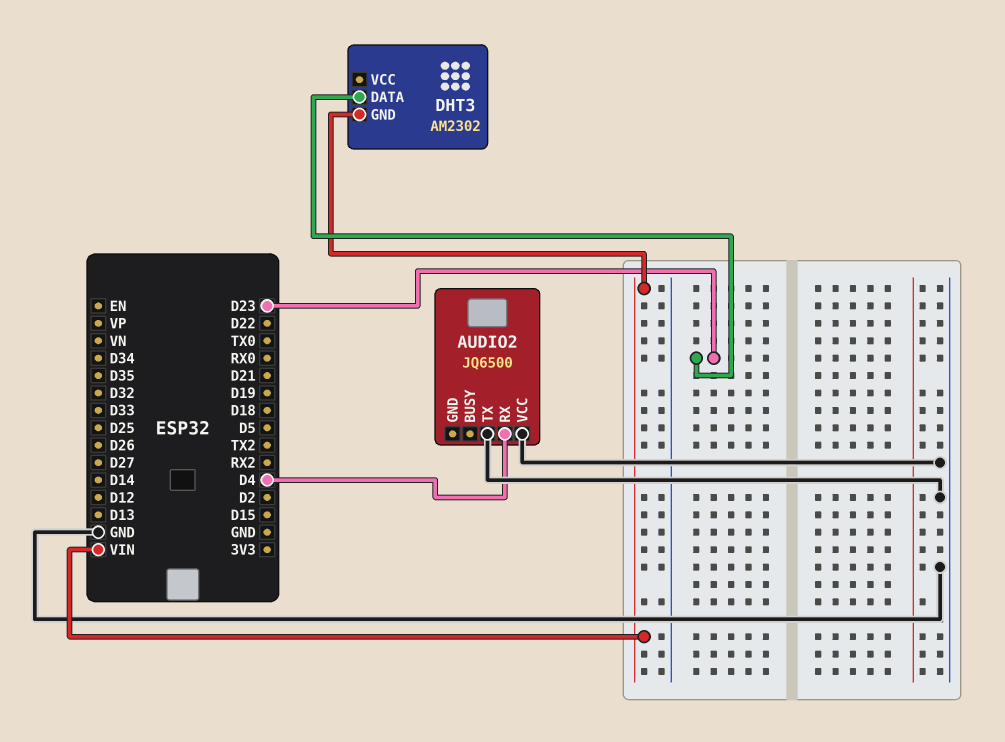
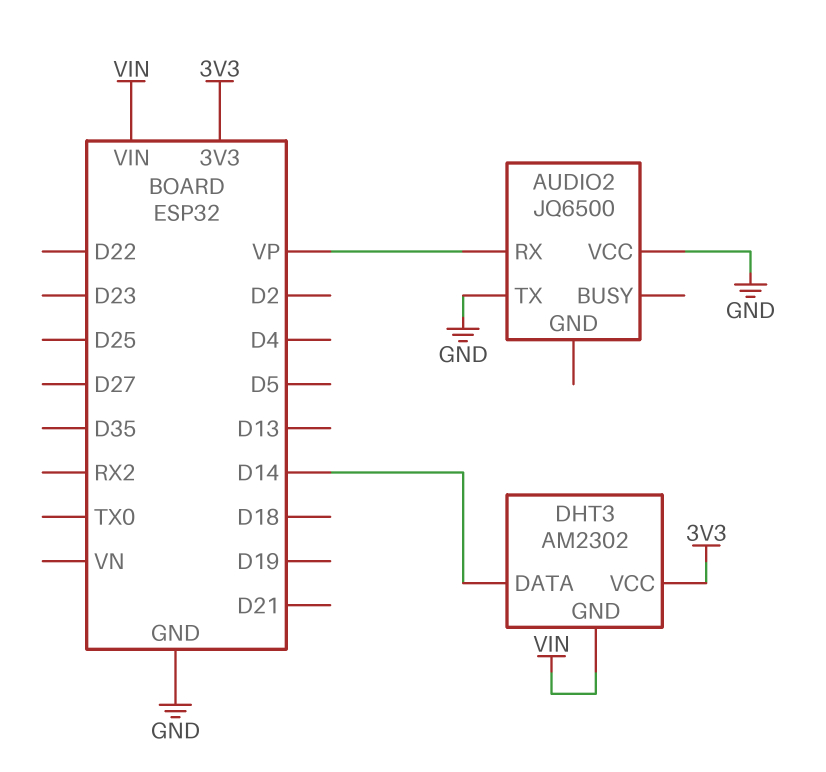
AUDIO2 pin RX: D4 -> VP
DHT3 pin DATA: D23 -> D14
DHT3 pin VCC: none -> 3V3

